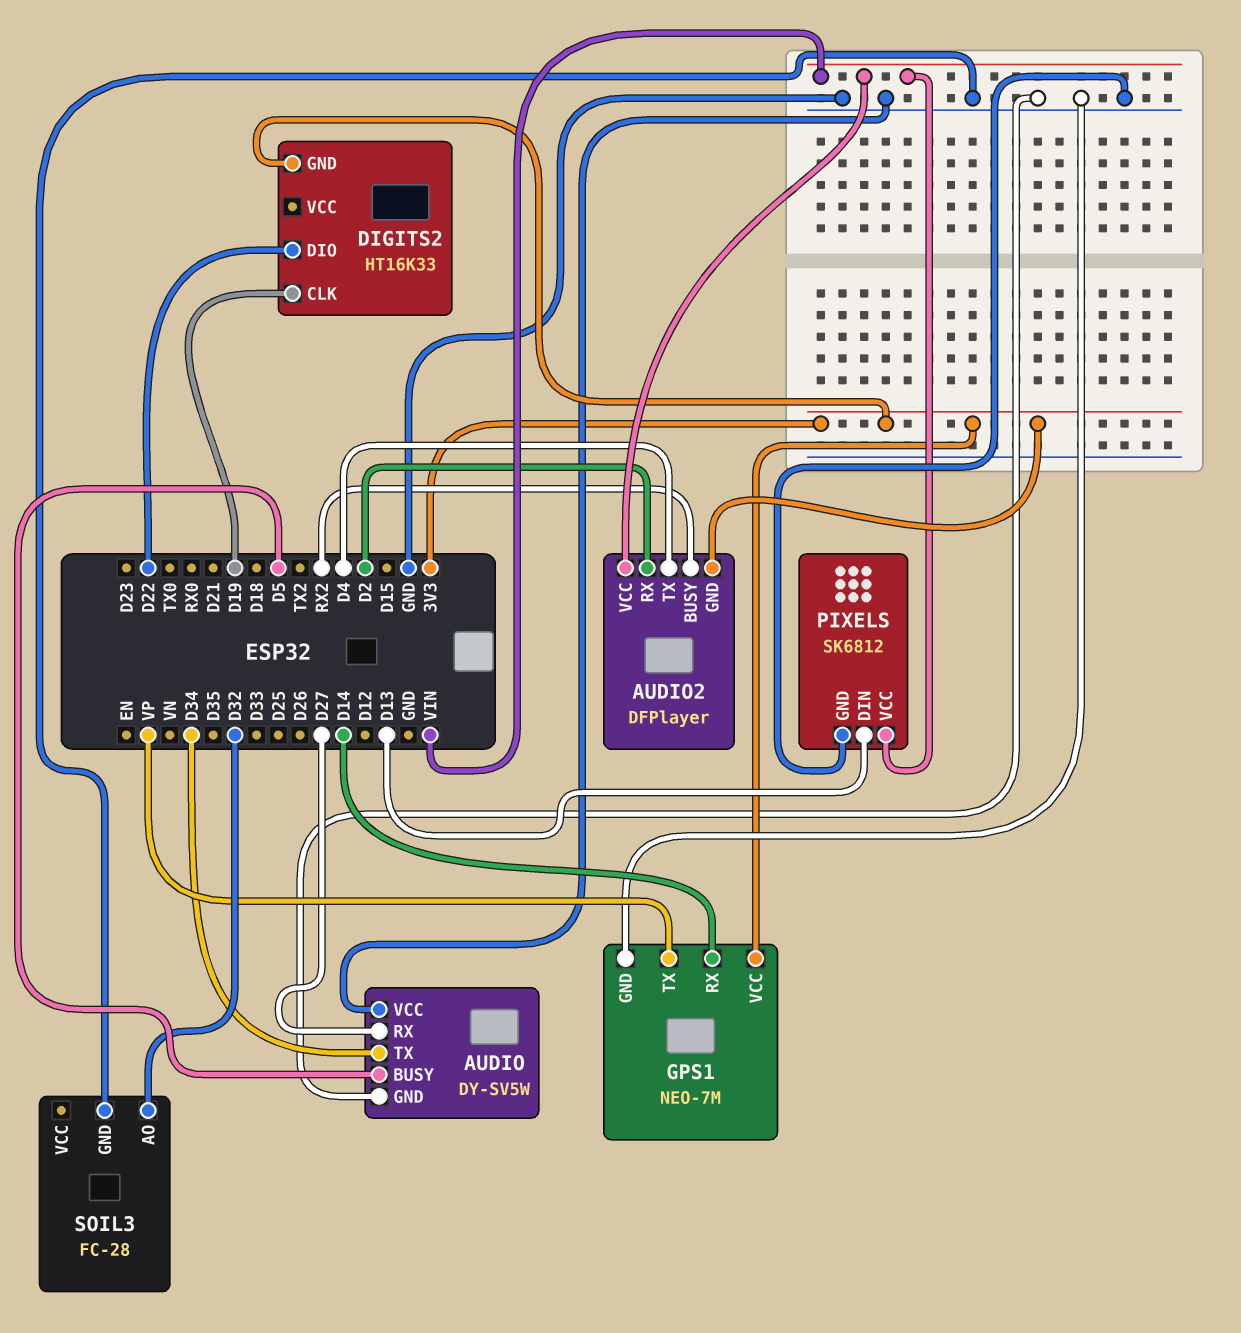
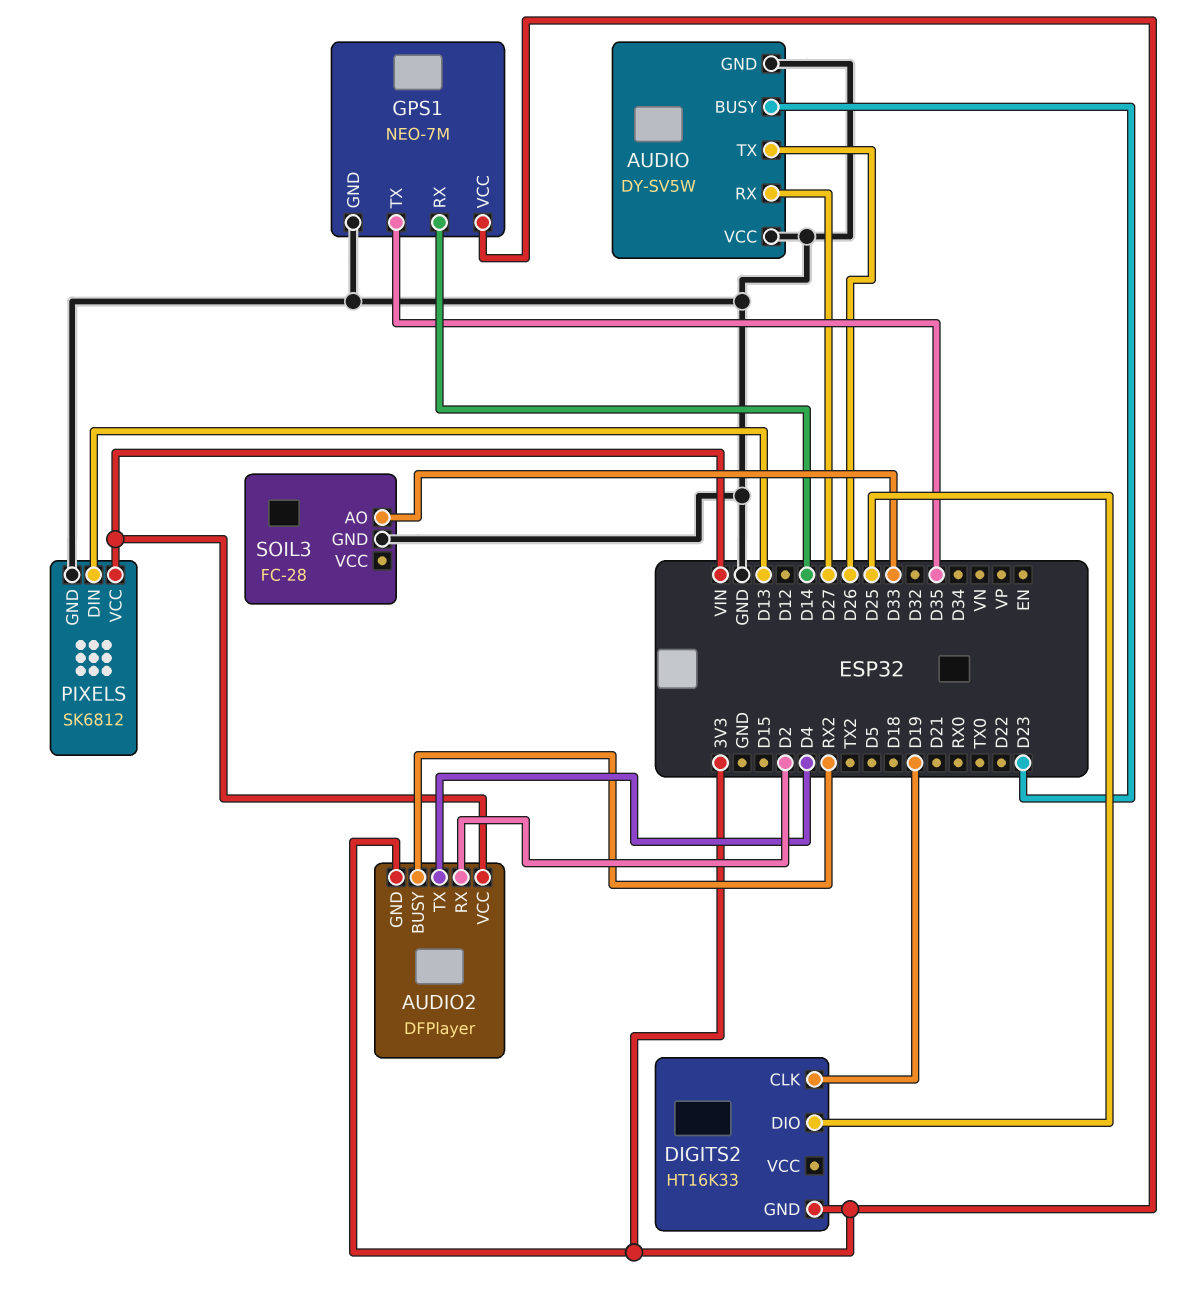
AUDIO pin BUSY: D5 -> D23
AUDIO pin TX: D34 -> D26
DIGITS2 pin DIO: D22 -> D25
GPS1 pin TX: VP -> D35
SOIL3 pin AO: D32 -> D33

